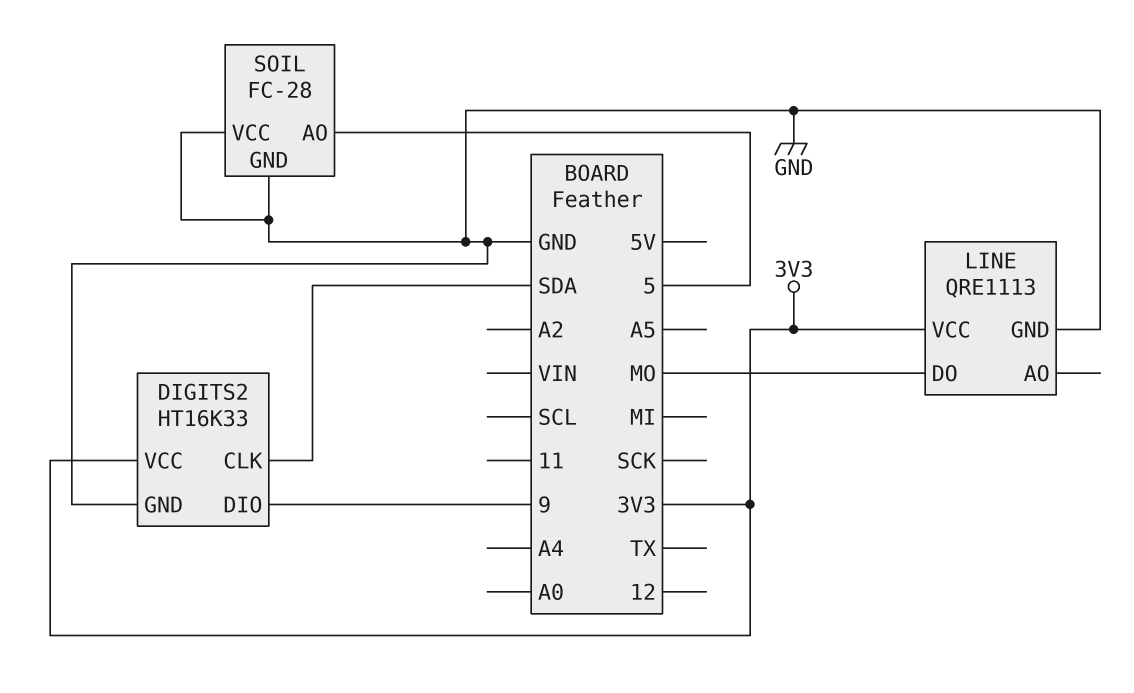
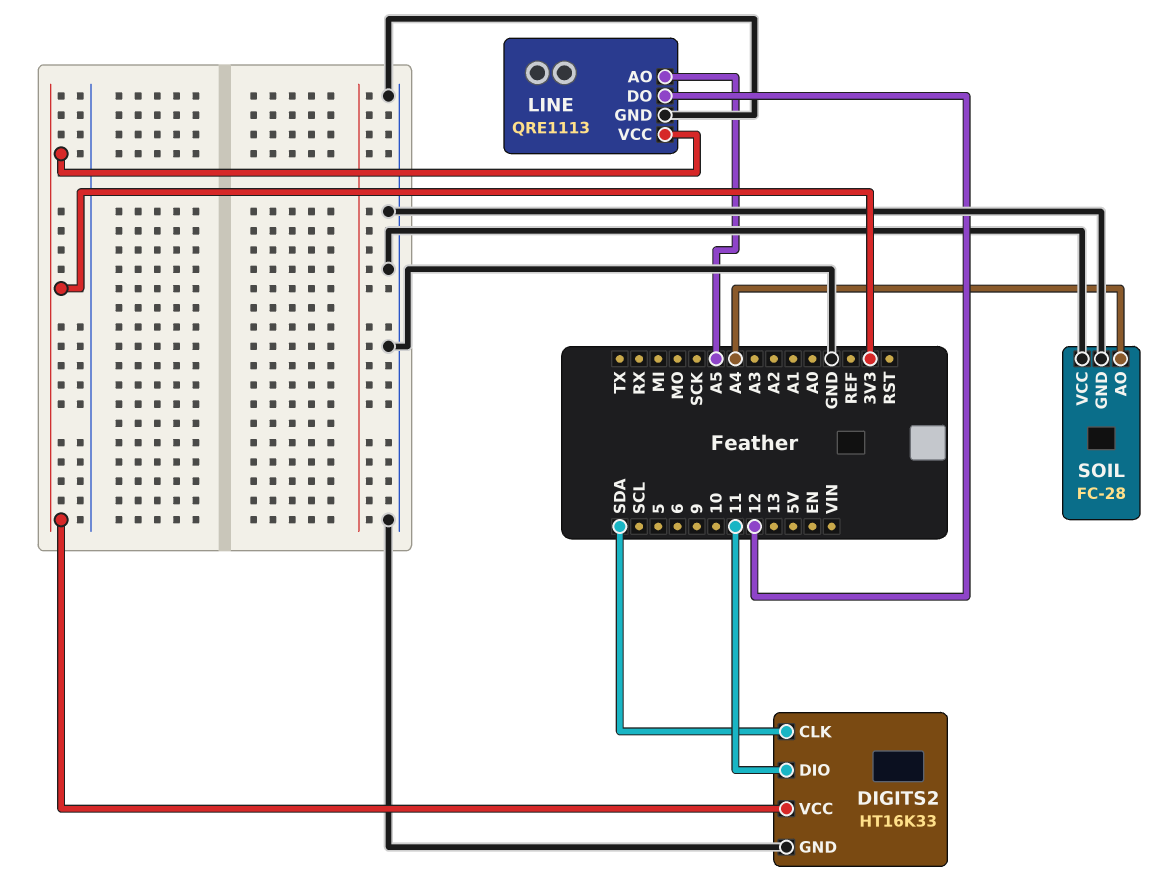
DIGITS2 pin DIO: 9 -> 11
LINE pin AO: none -> A5
LINE pin DO: MO -> 12
SOIL pin AO: 5 -> A4

